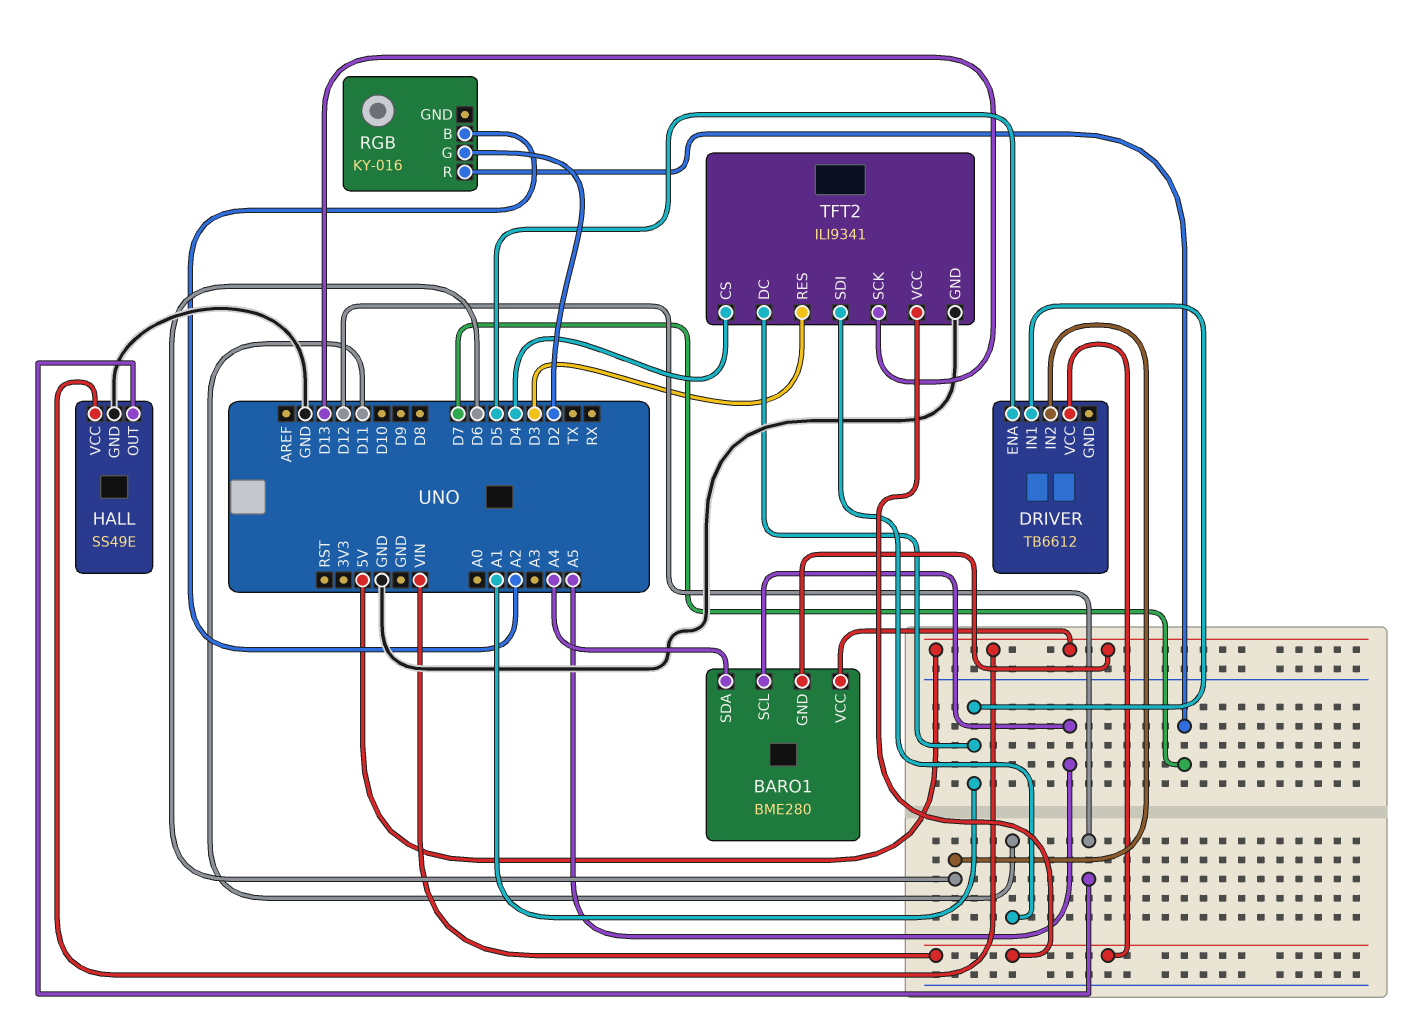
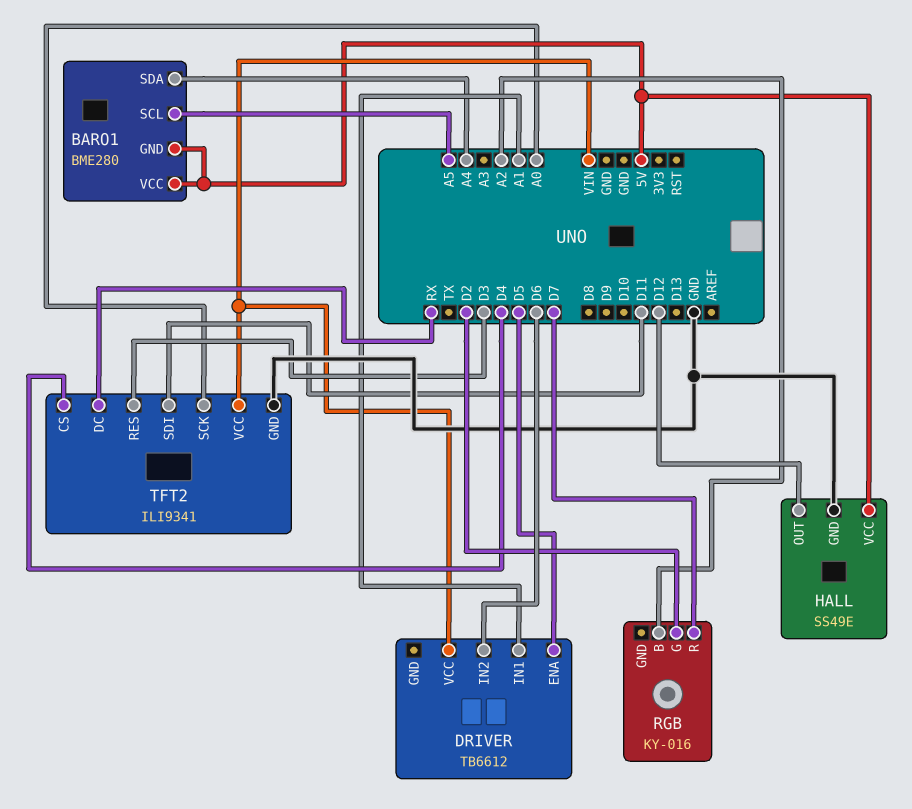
TFT2 pin DC: A1 -> RX
TFT2 pin SCK: D13 -> A0

